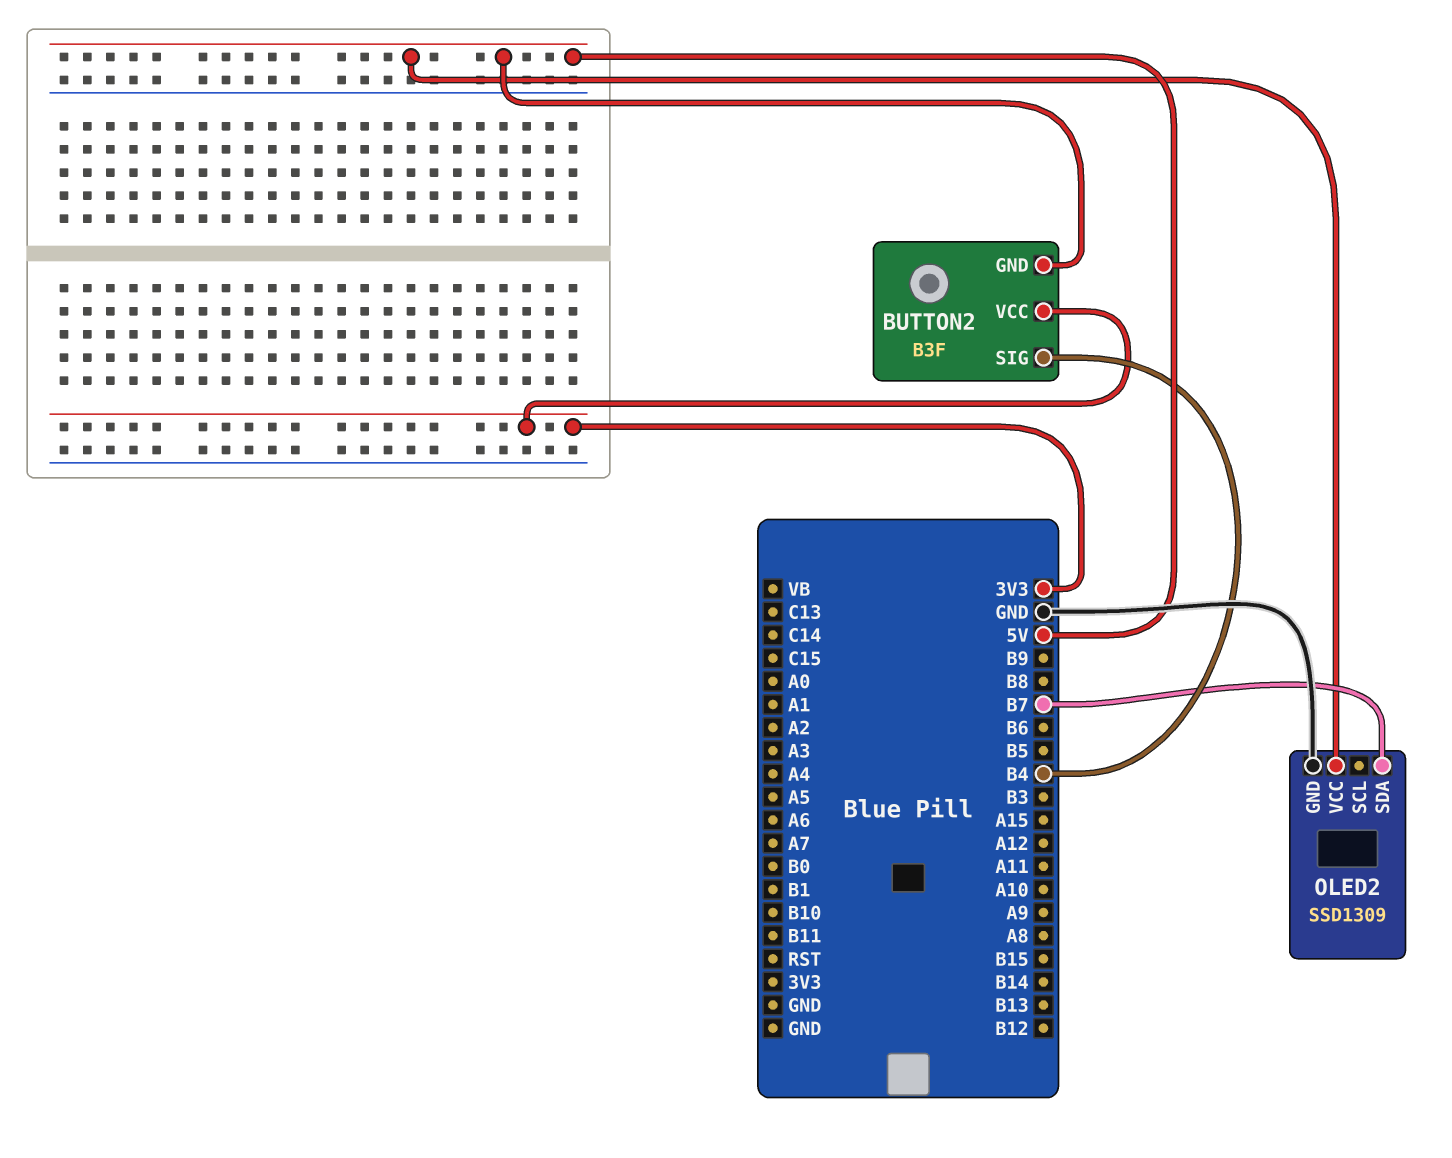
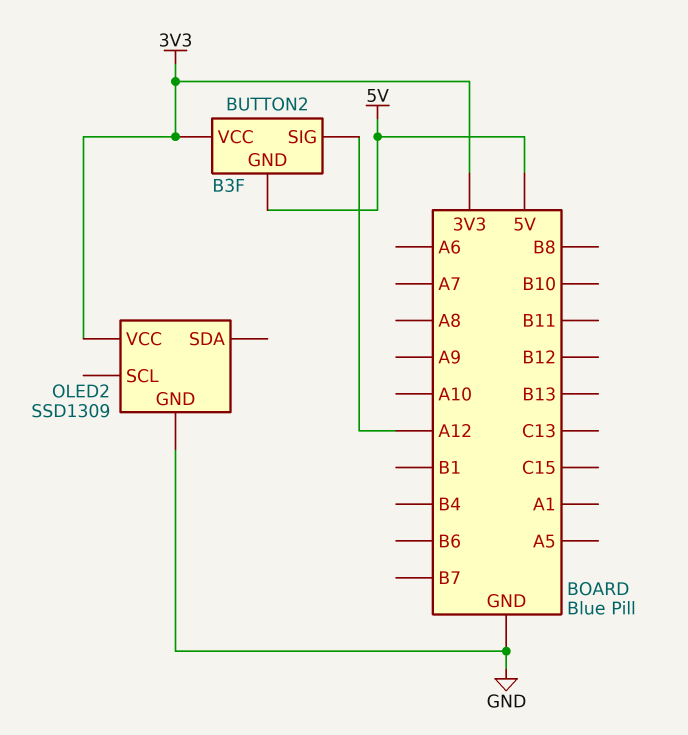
BUTTON2 pin SIG: B4 -> A12
OLED2 pin SDA: B7 -> none
OLED2 pin VCC: 5V -> 3V3

